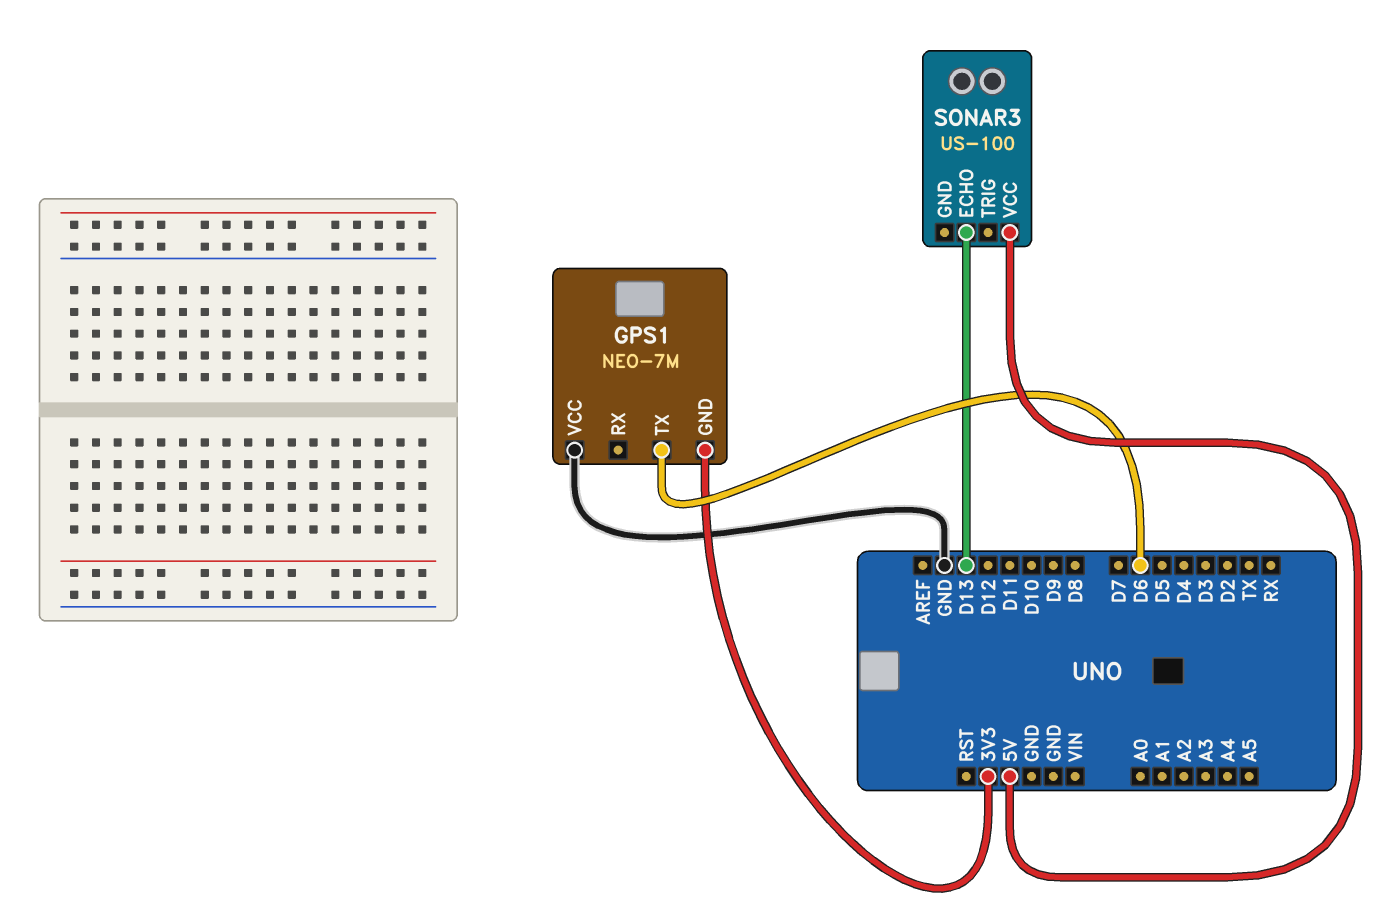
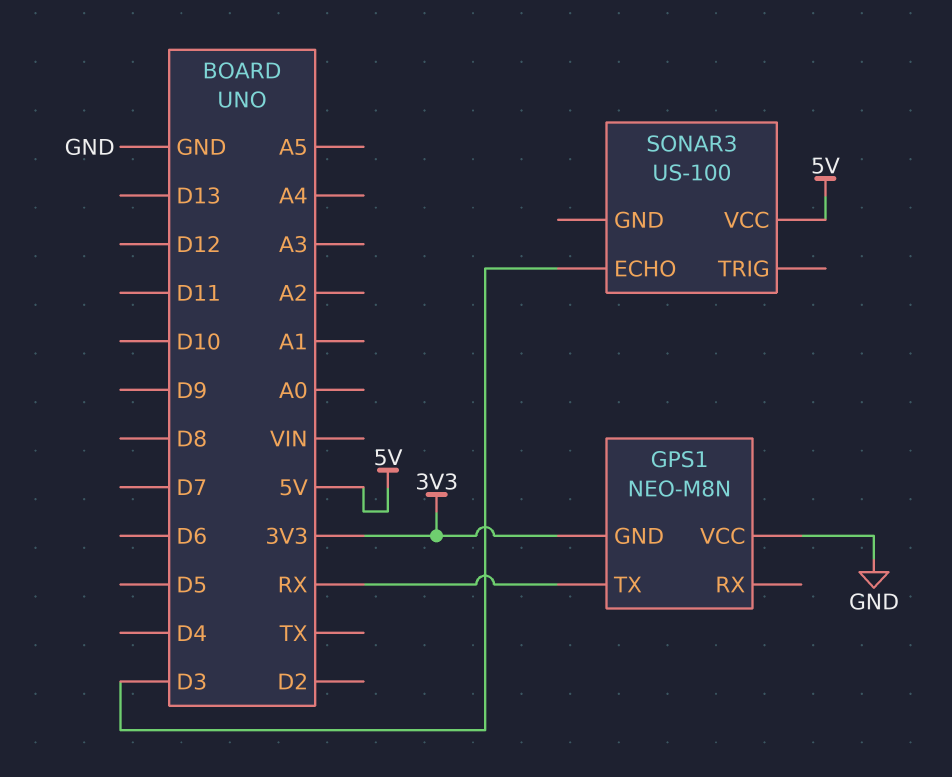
GPS1: NEO-7M -> NEO-M8N
GPS1 pin TX: D6 -> RX
SONAR3 pin ECHO: D13 -> D3

